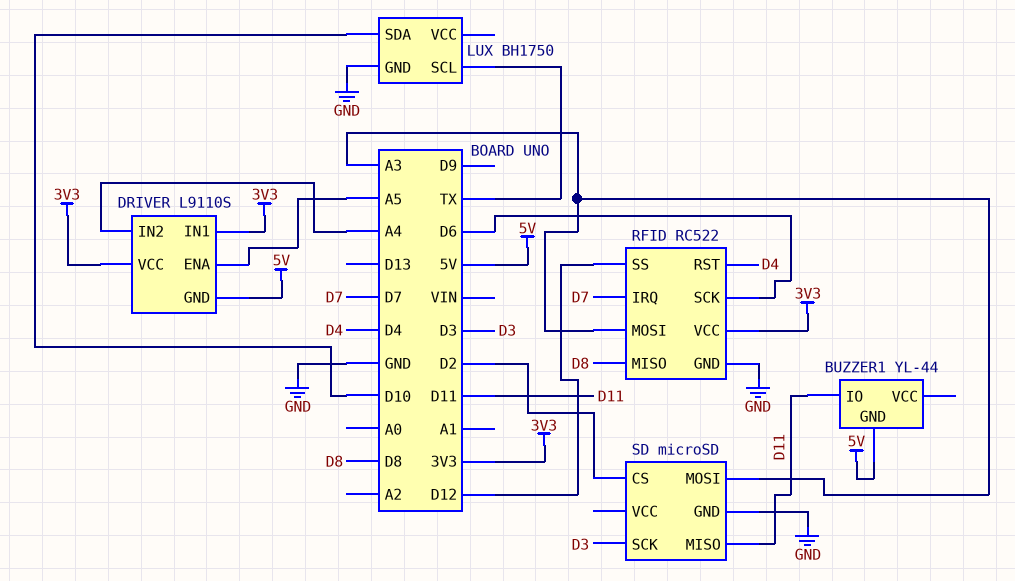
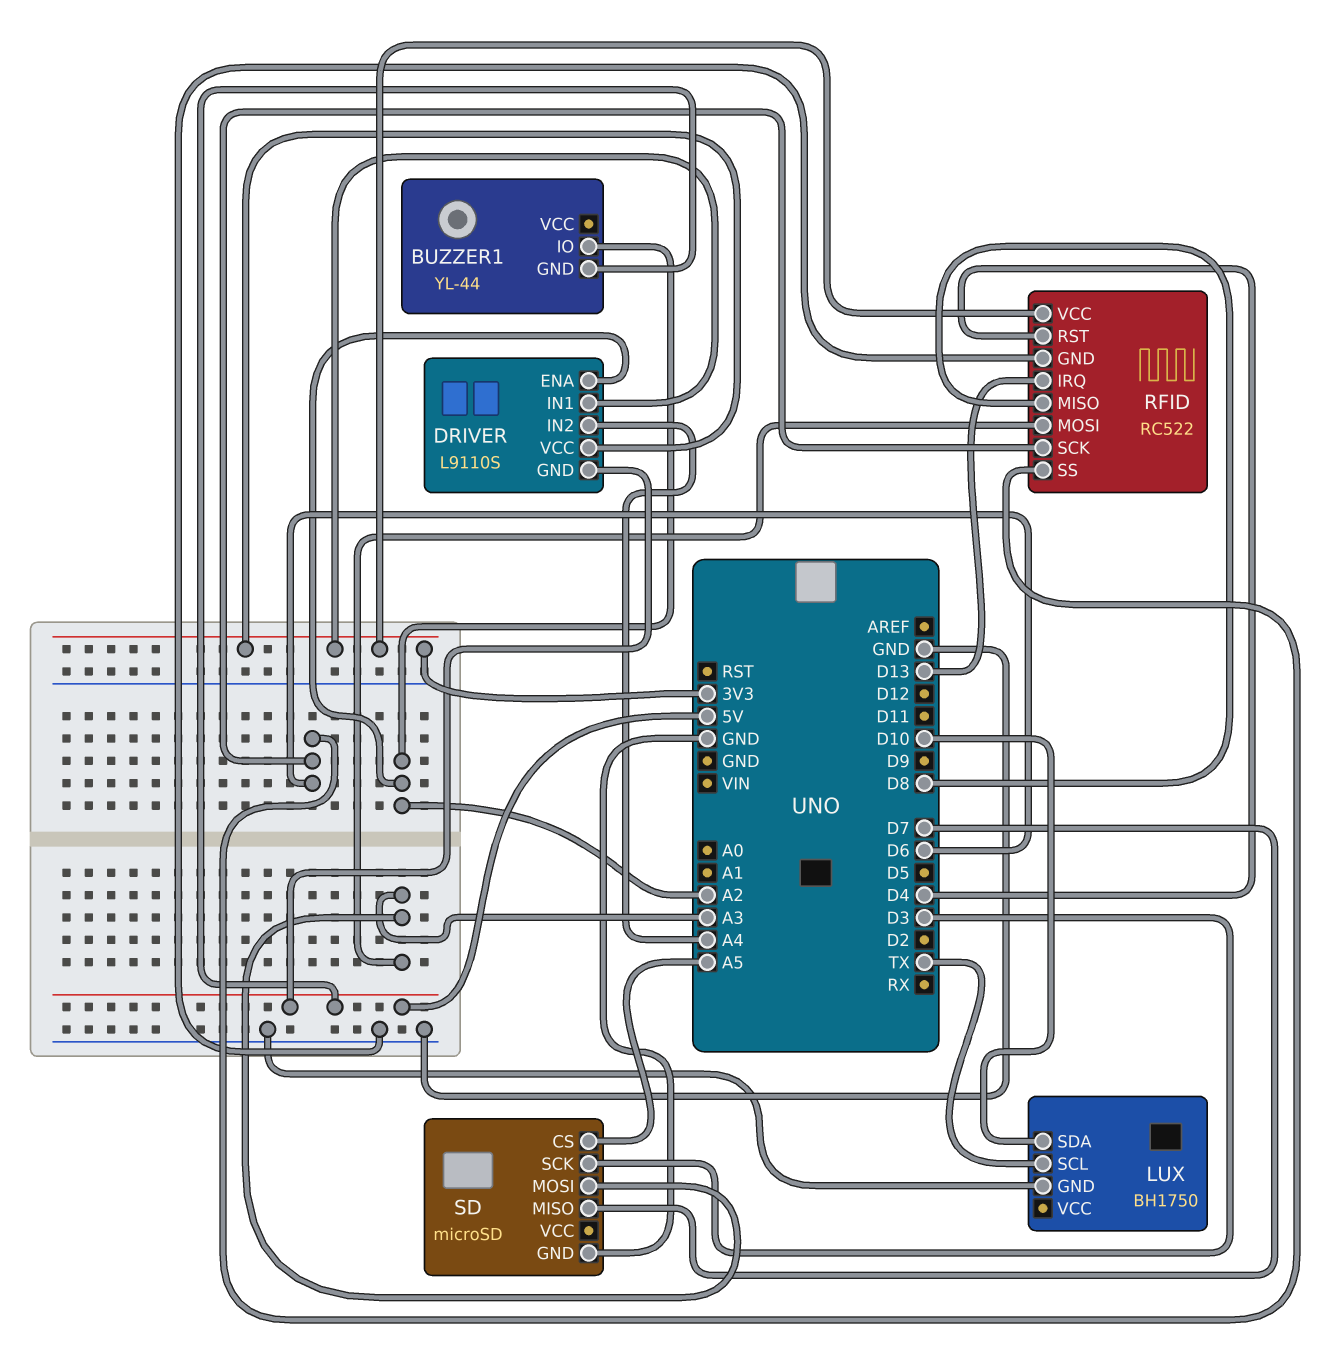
BUZZER1 pin IO: D11 -> A2
DRIVER pin ENA: A5 -> A2
RFID pin IRQ: D7 -> D13
RFID pin SS: D12 -> D6
SD pin CS: D2 -> A5
SD pin MISO: D11 -> D7

